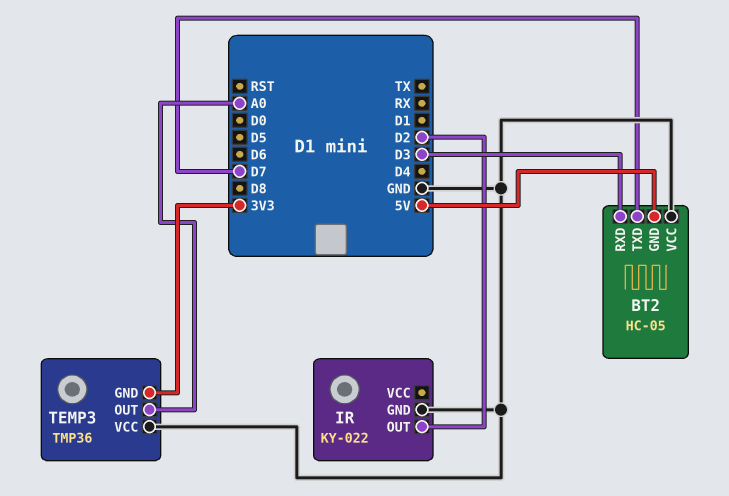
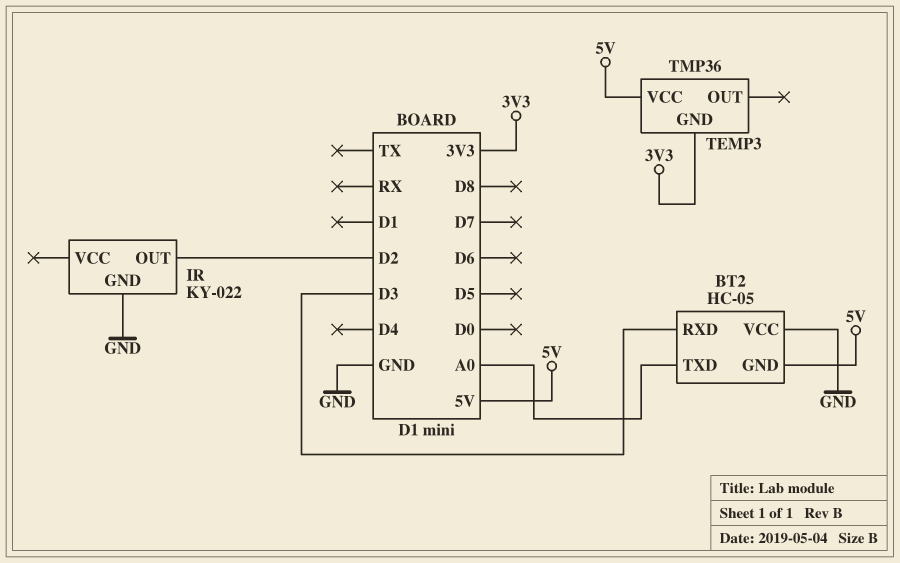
BT2 pin TXD: D7 -> A0
TEMP3 pin OUT: A0 -> none
TEMP3 pin VCC: GND -> 5V

